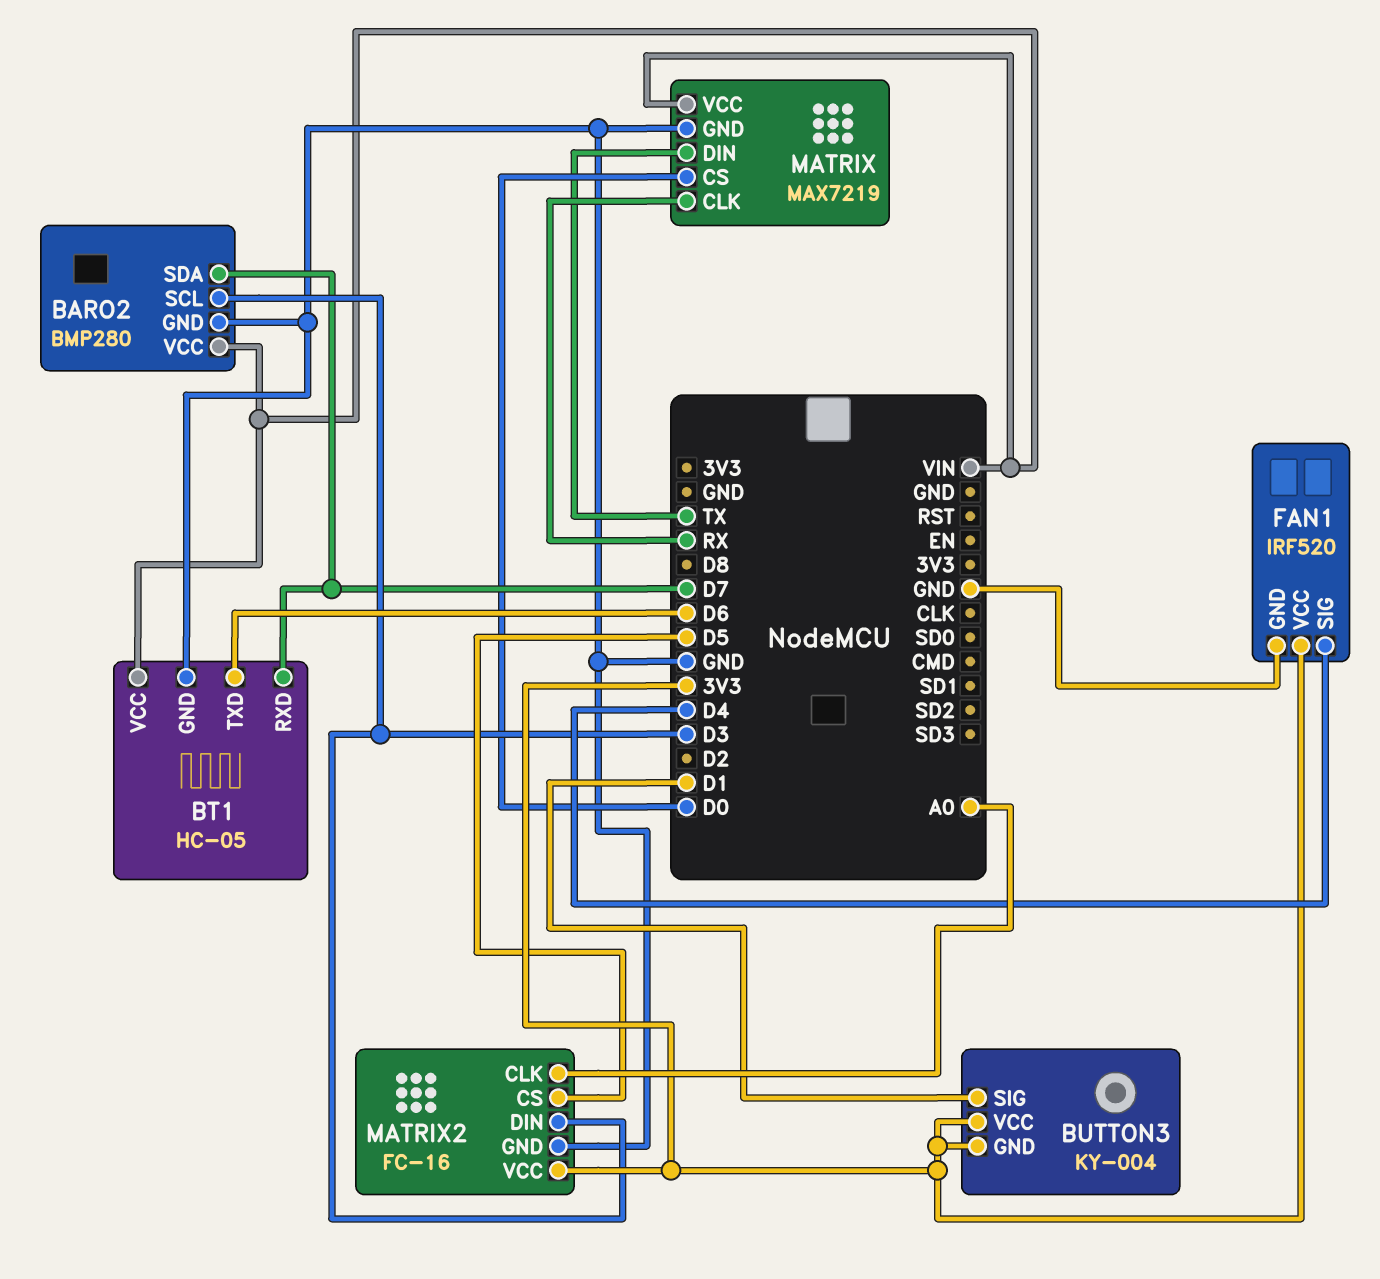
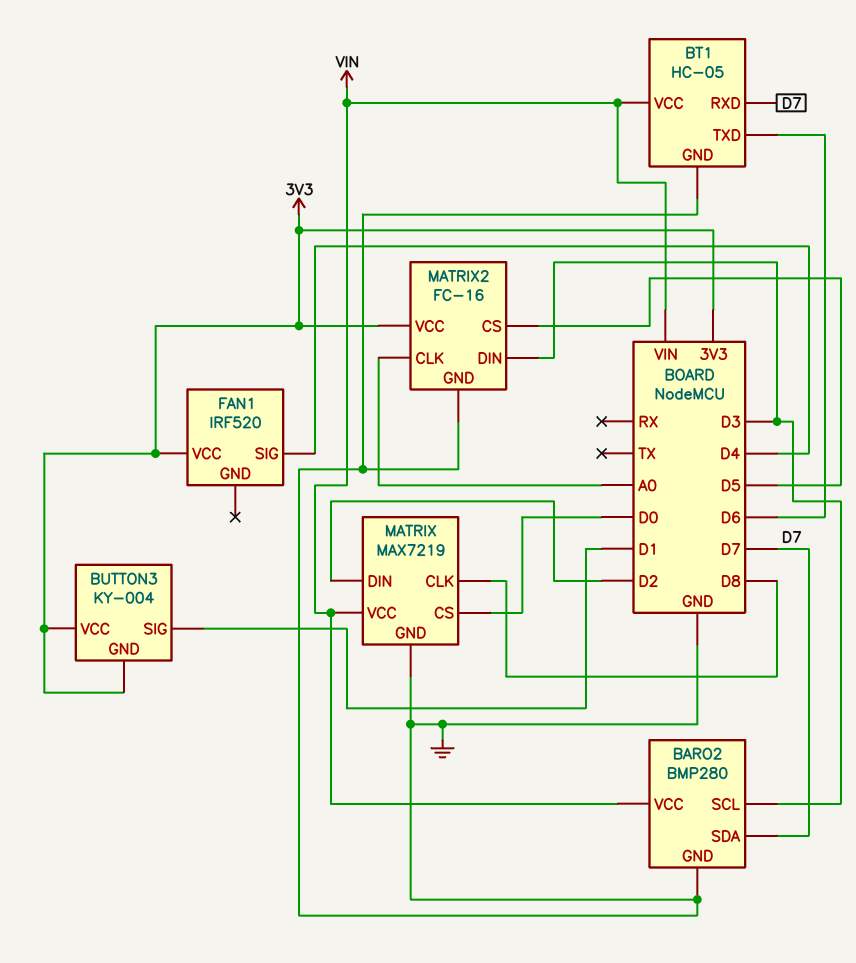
FAN1 pin GND: GND -> none
MATRIX pin CLK: RX -> D8
MATRIX pin DIN: TX -> D2

